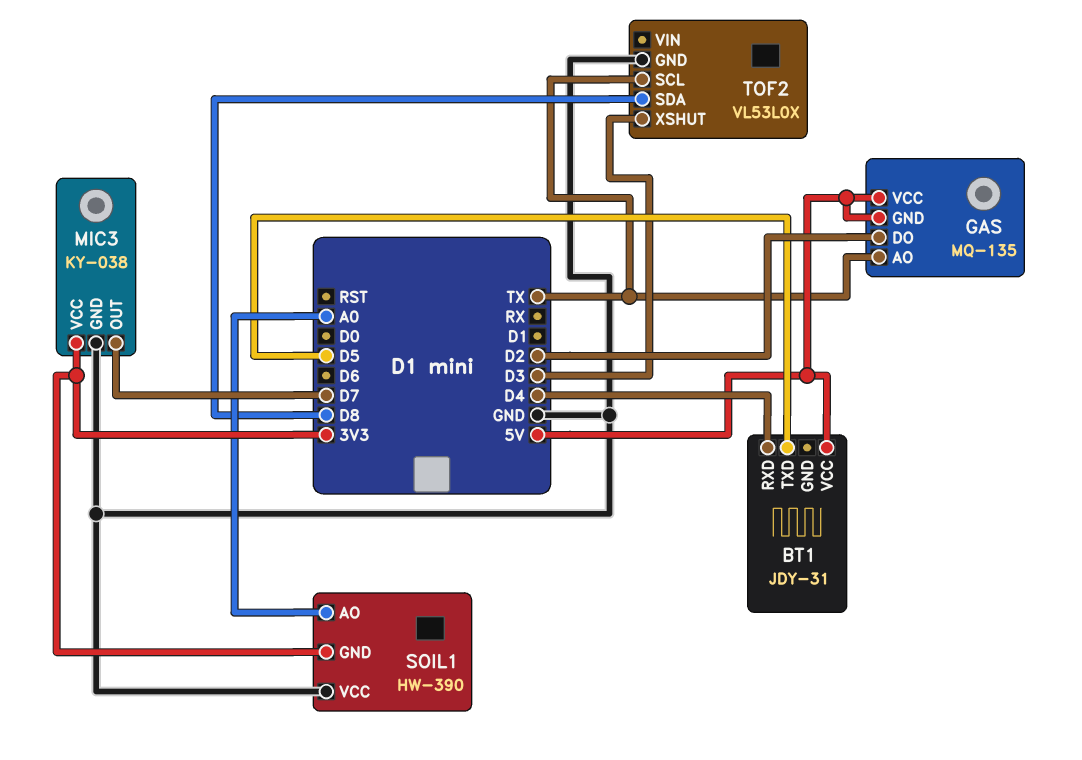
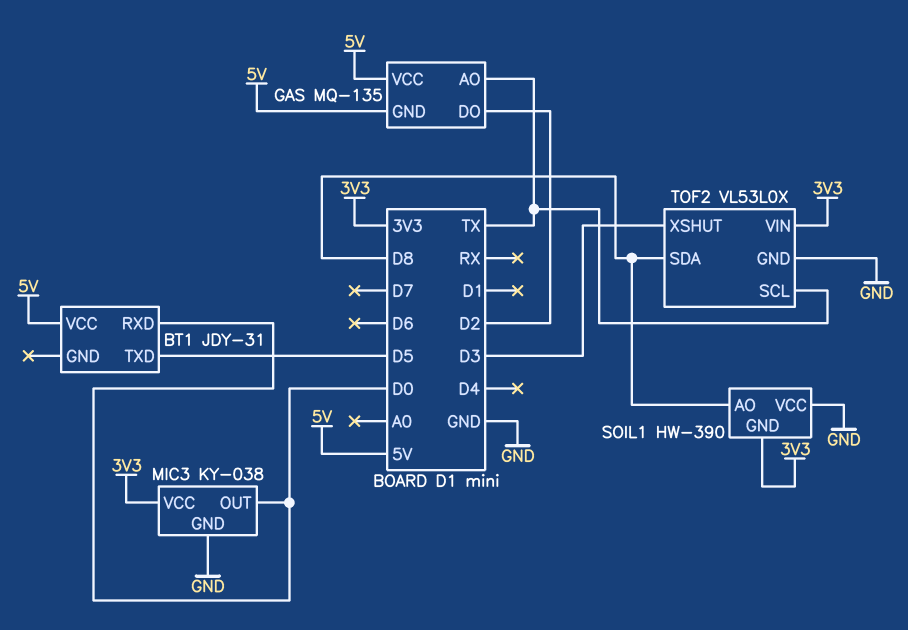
BT1 pin RXD: D4 -> D0
MIC3 pin OUT: D7 -> D0
SOIL1 pin AO: A0 -> D8
TOF2 pin VIN: none -> 3V3

